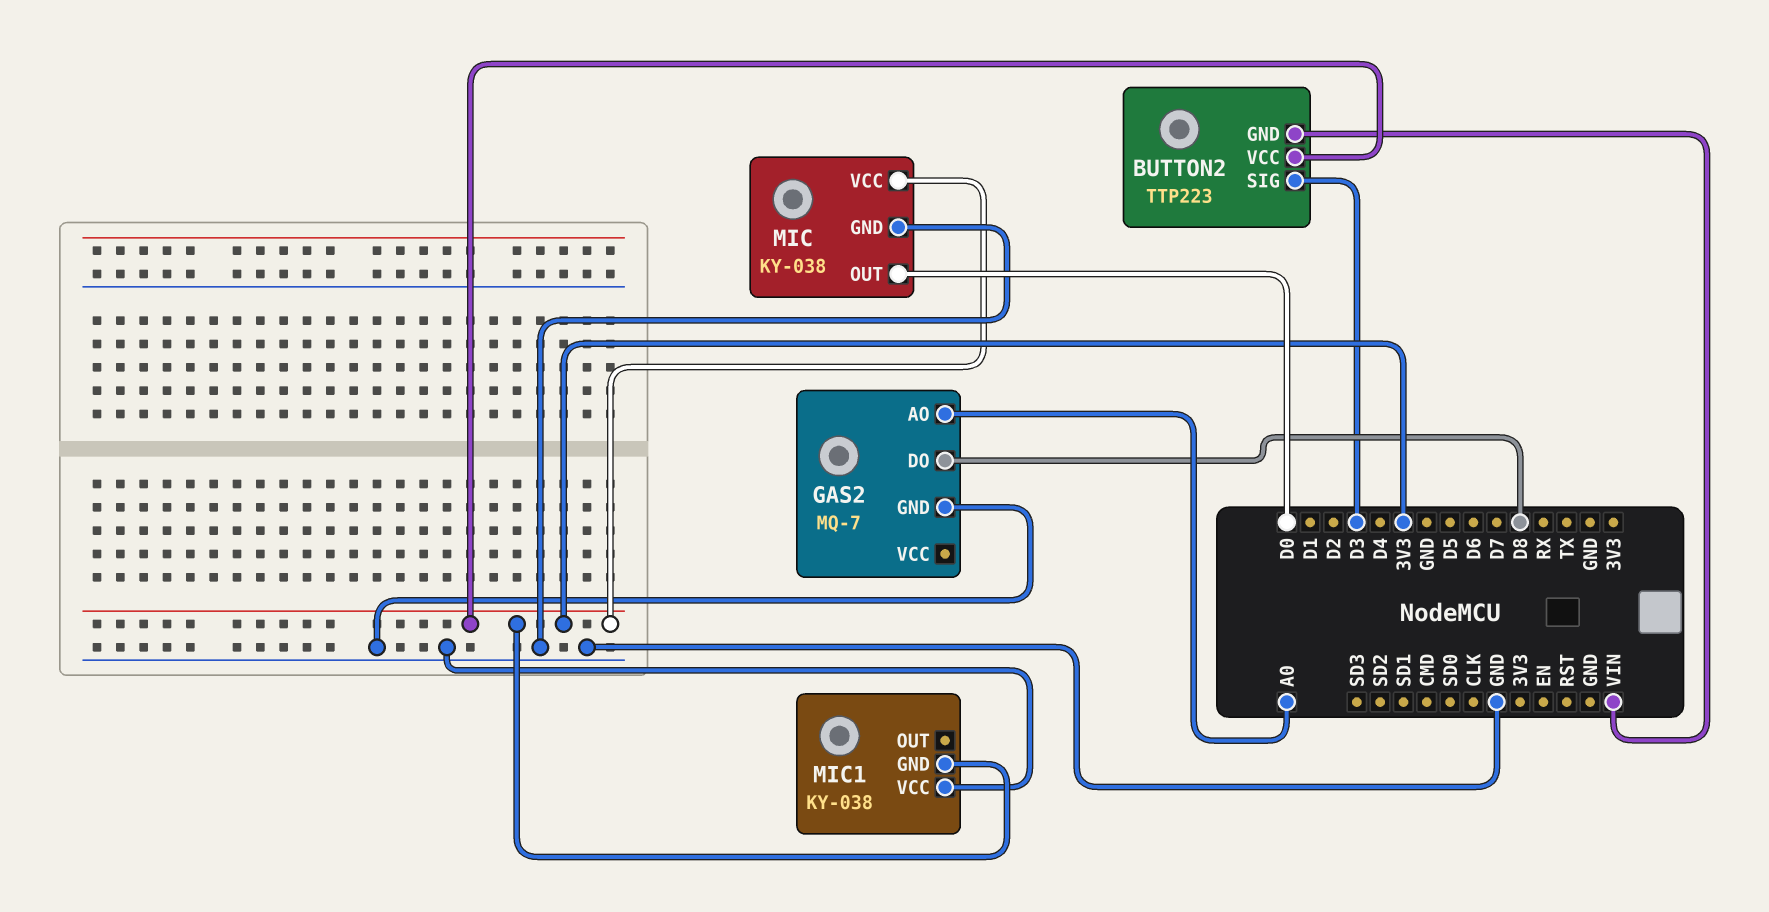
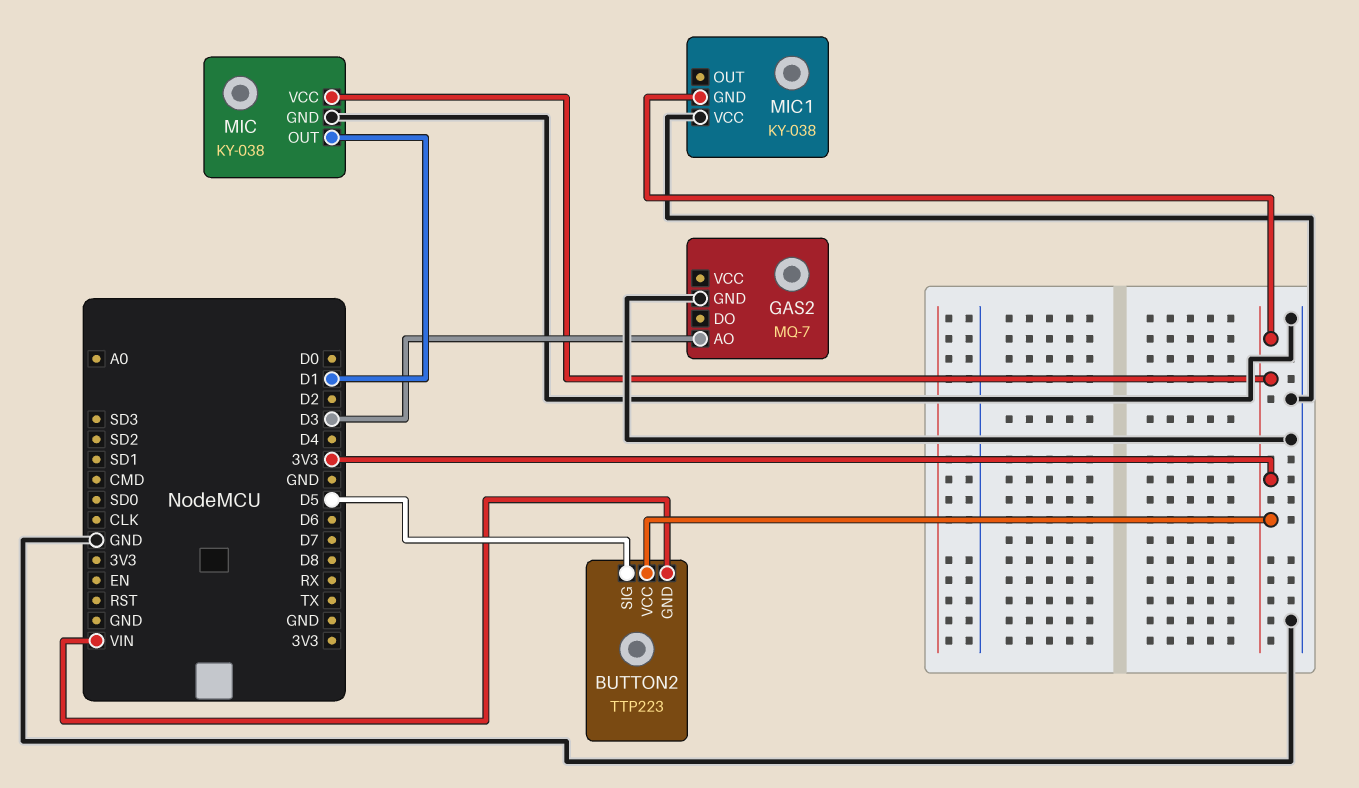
BUTTON2 pin SIG: D3 -> D5
GAS2 pin AO: A0 -> D3
GAS2 pin DO: D8 -> none
MIC pin OUT: D0 -> D1

